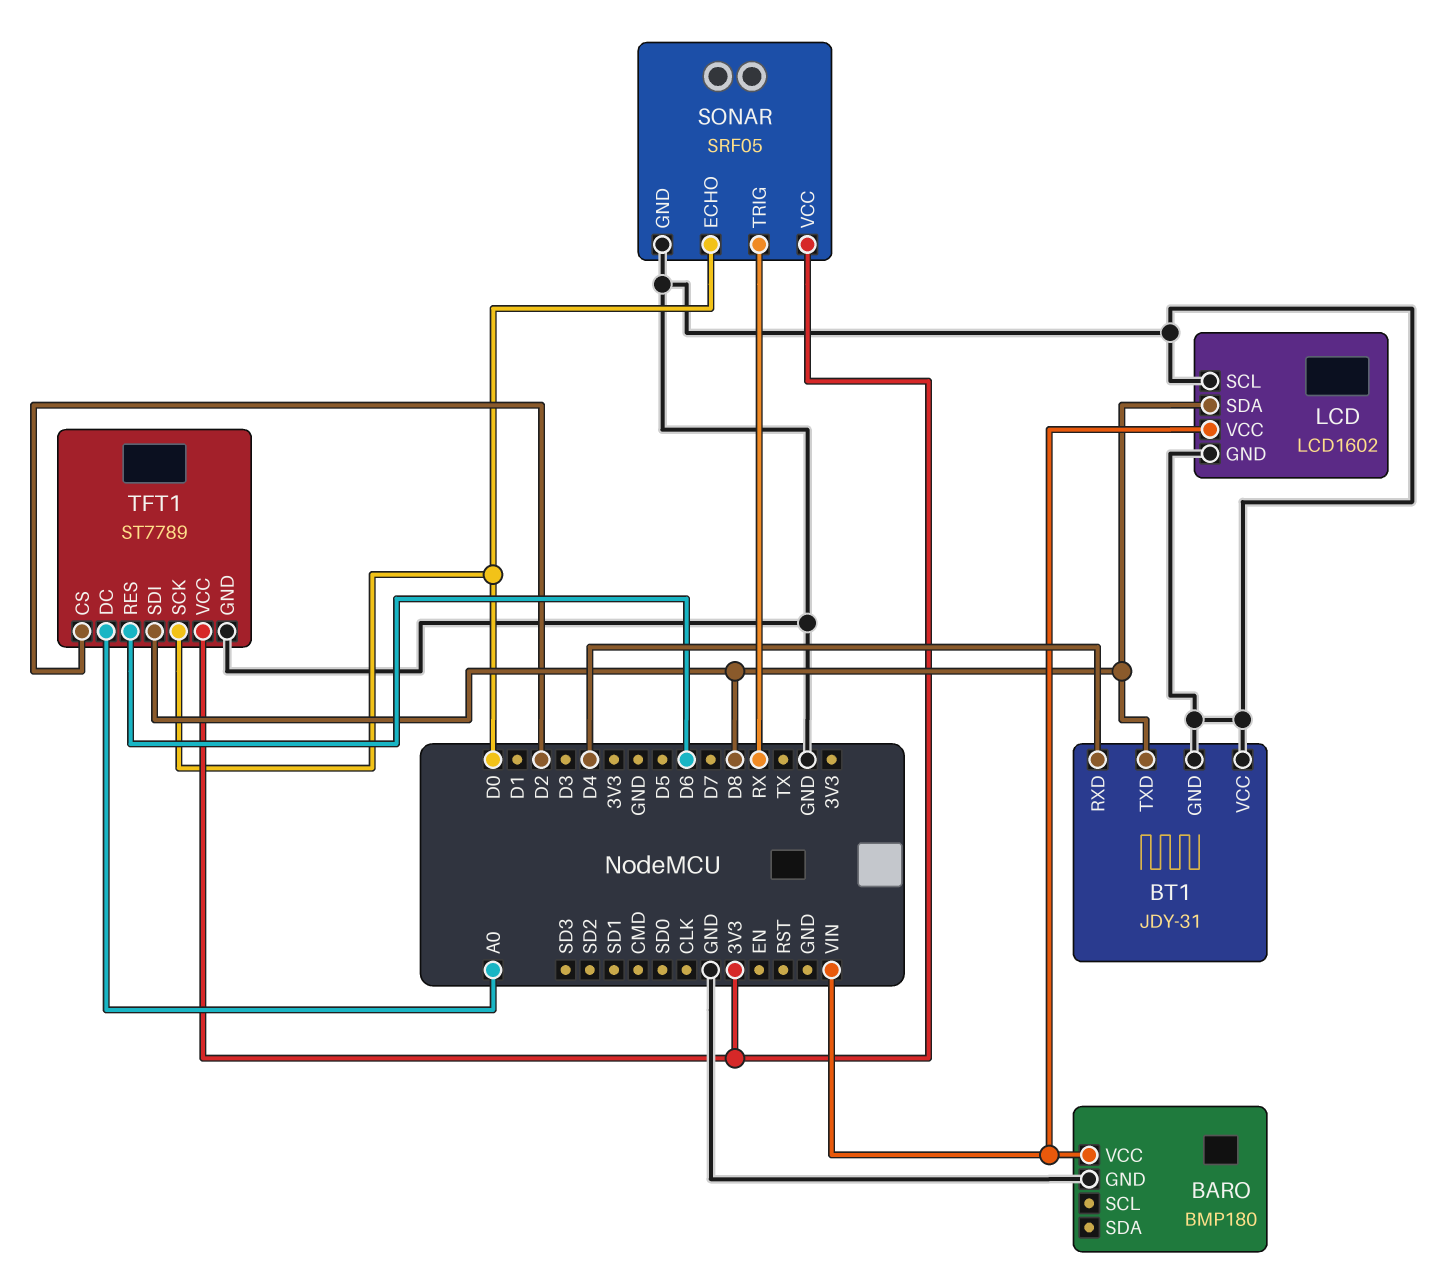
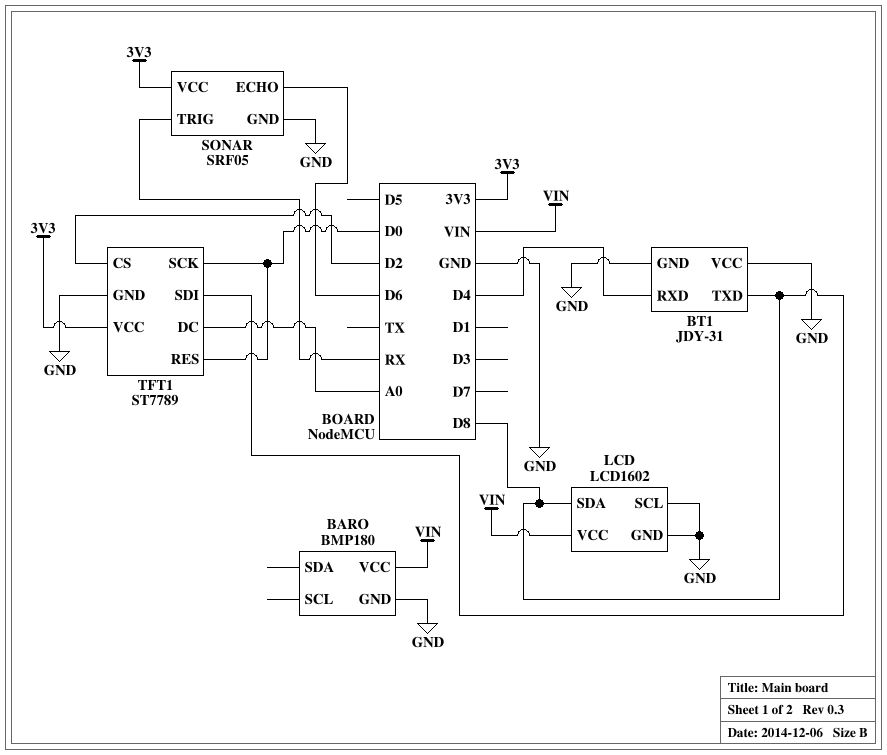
SONAR pin ECHO: D0 -> D6
TFT1 pin RES: D6 -> D0

